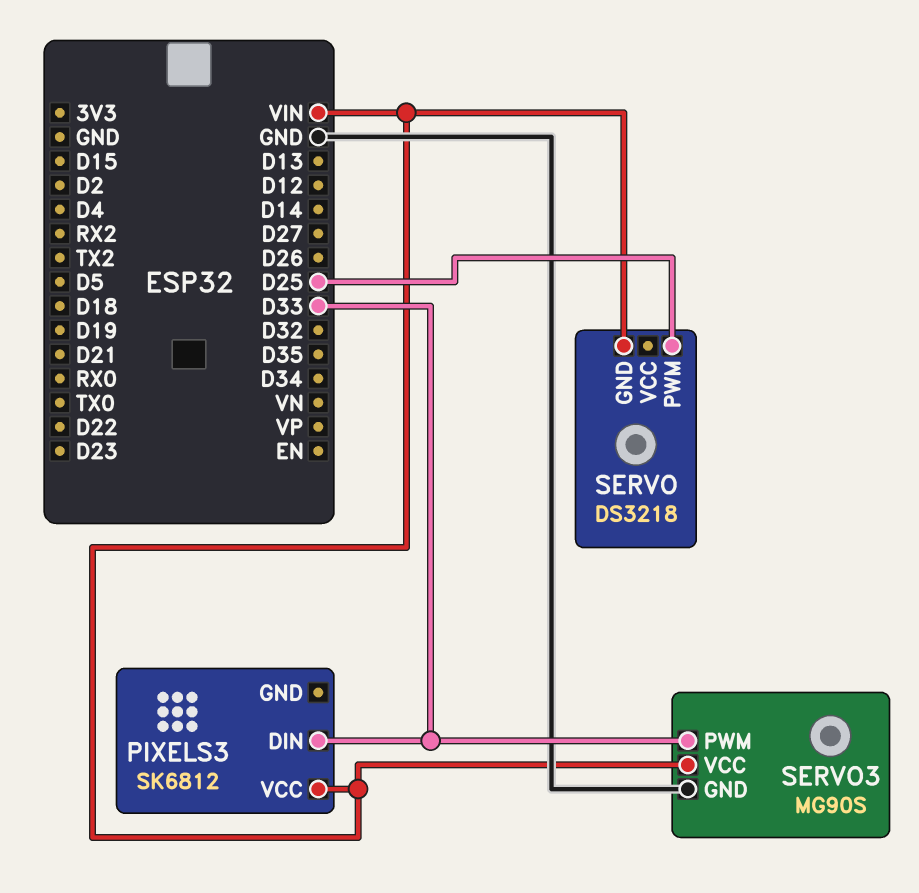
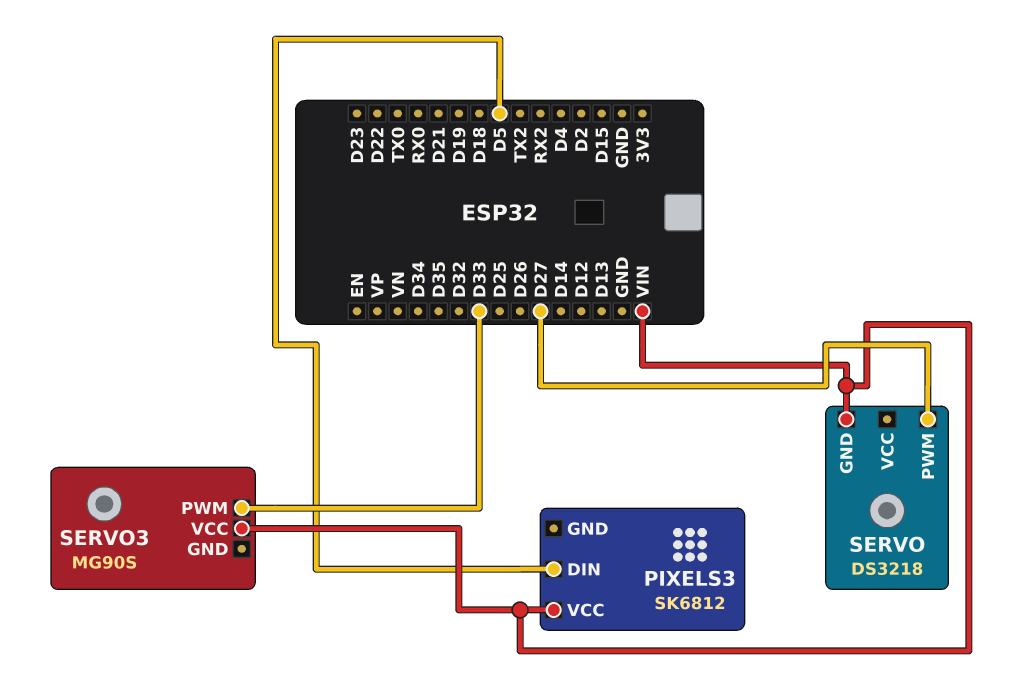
PIXELS3 pin DIN: D33 -> D5
SERVO pin PWM: D25 -> D27
SERVO3 pin GND: GND -> none

